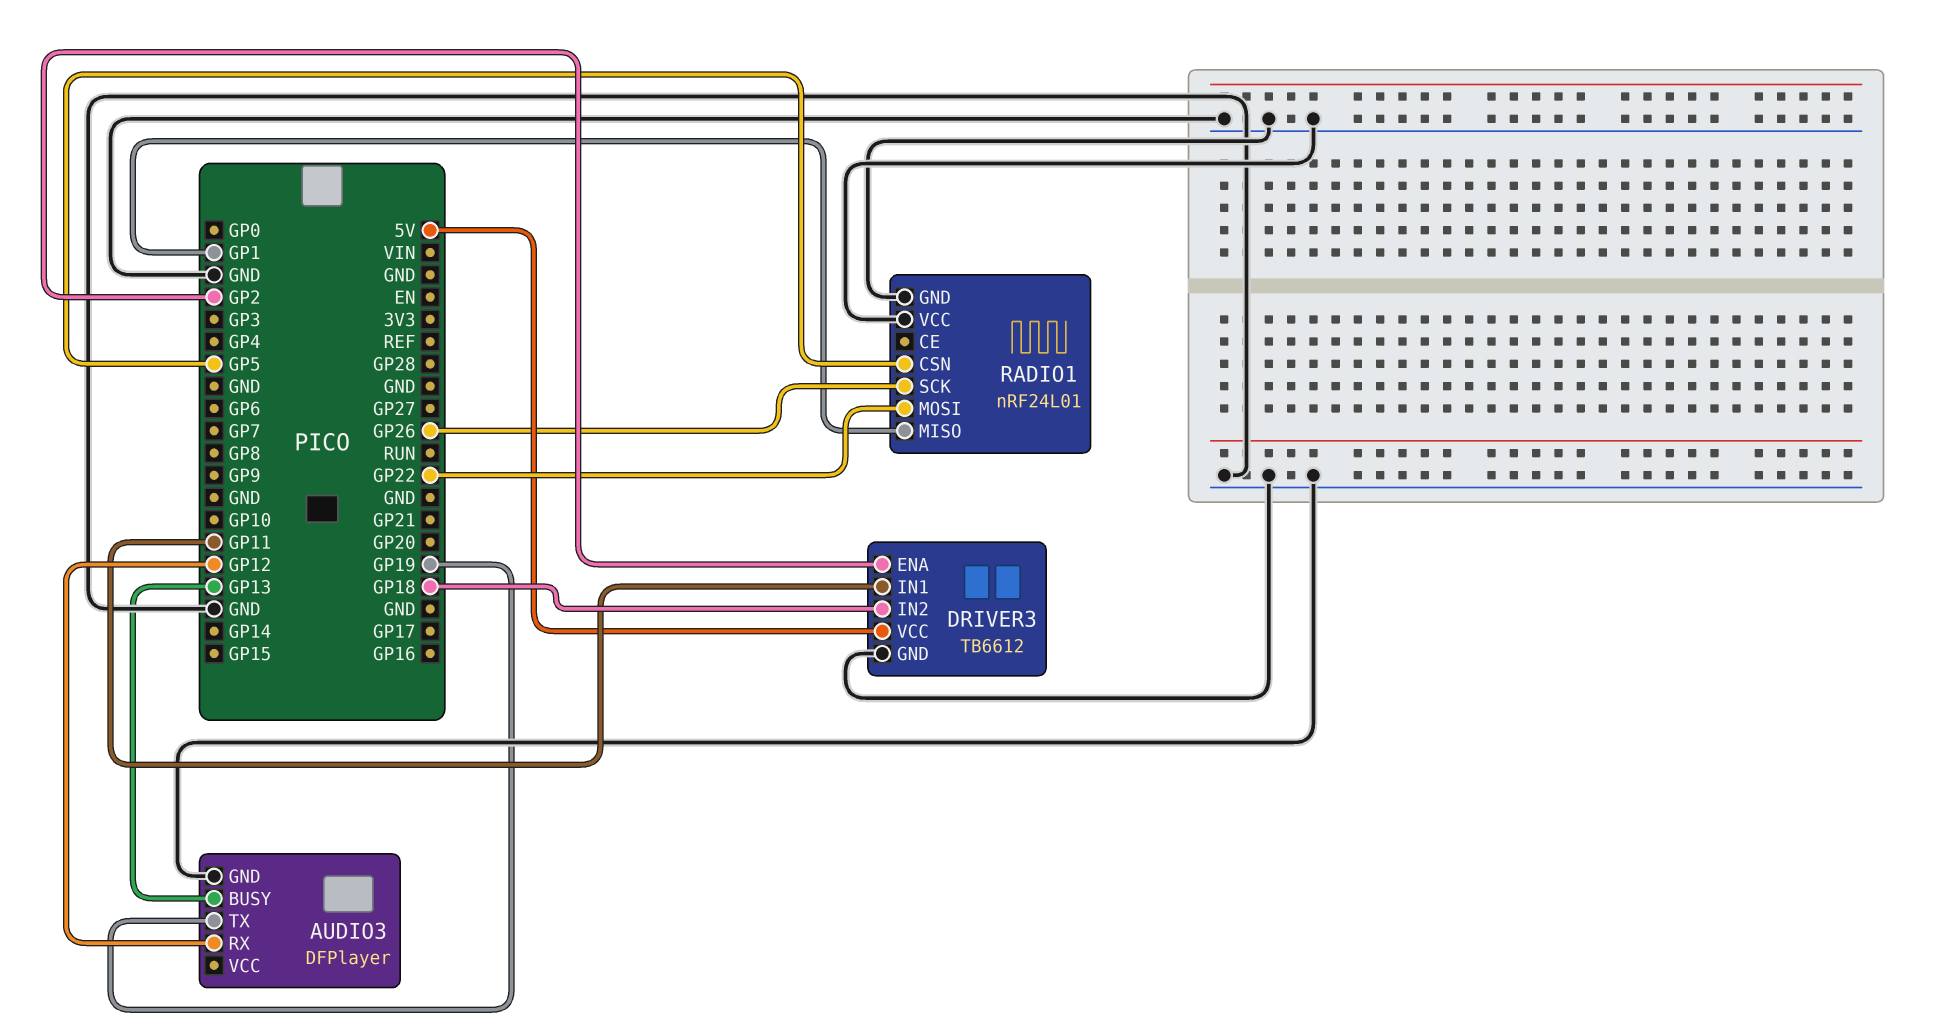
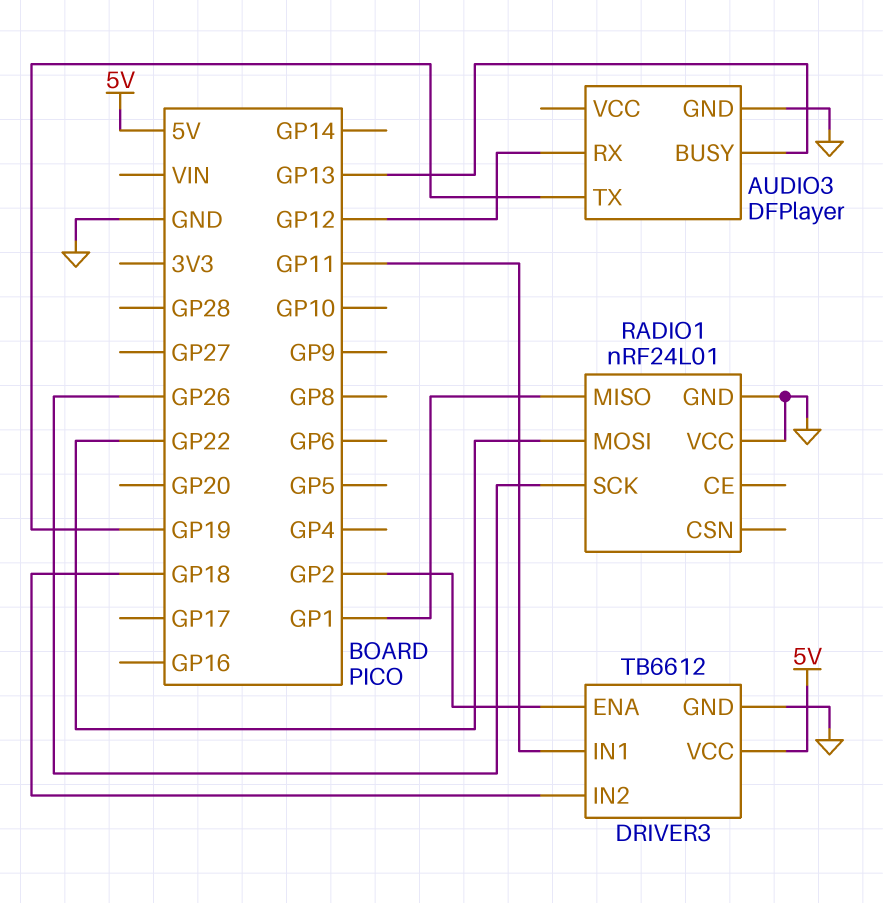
RADIO1 pin CSN: GP5 -> none

